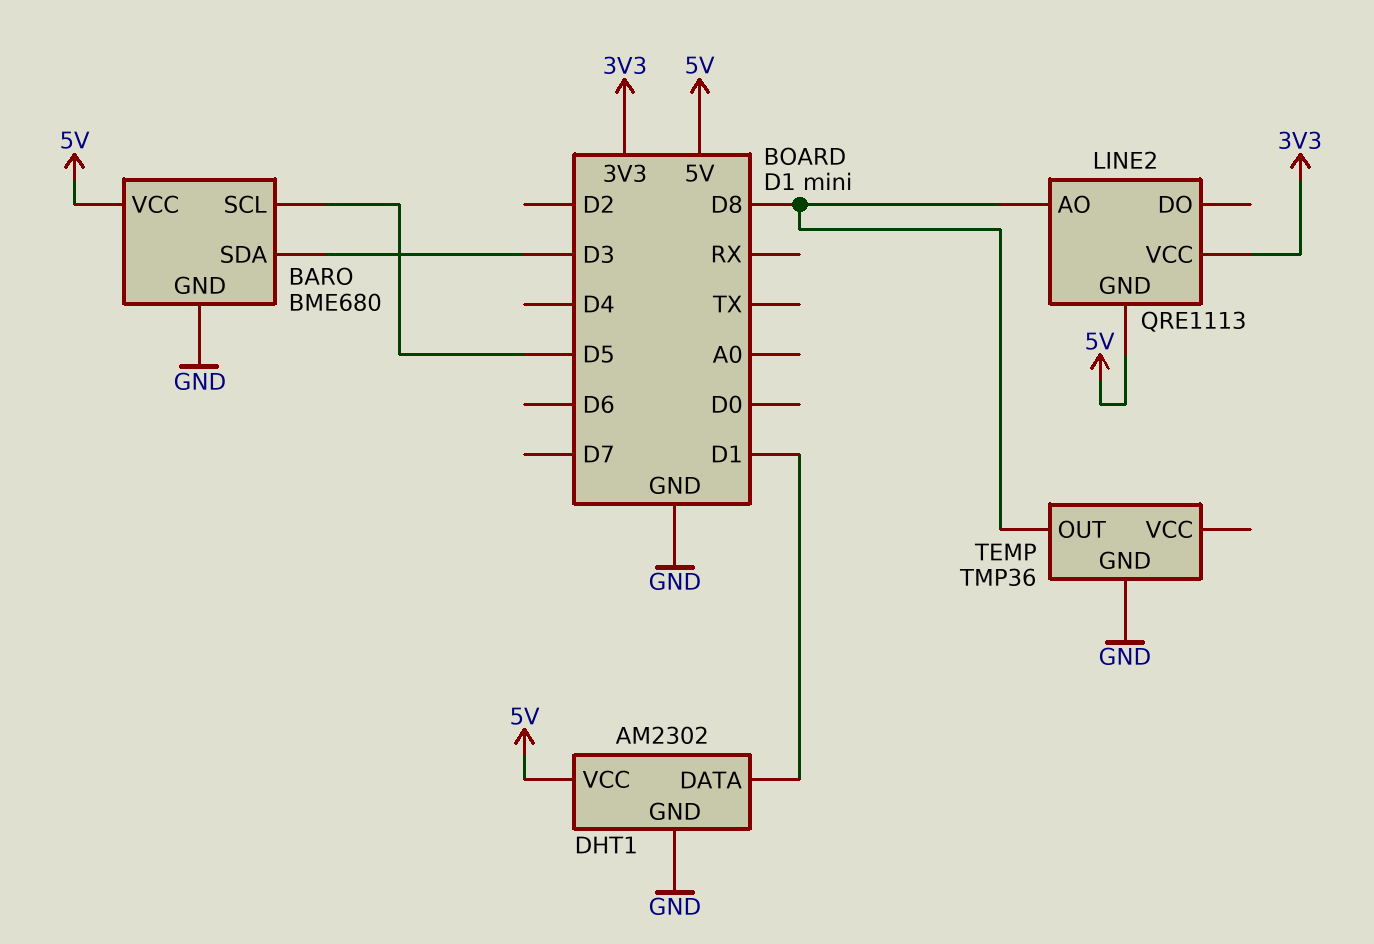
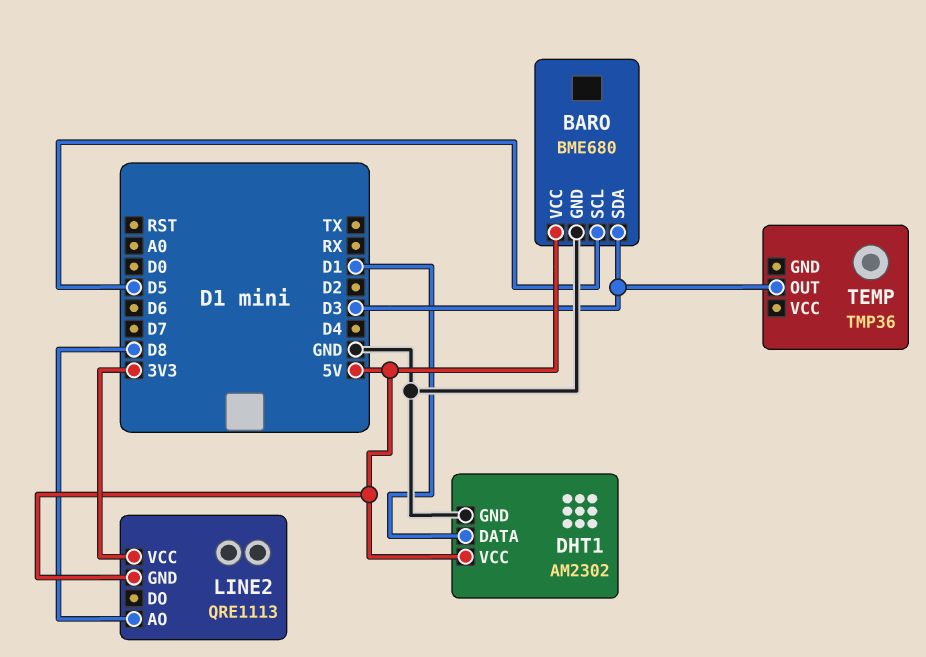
TEMP pin GND: GND -> none
TEMP pin OUT: D8 -> D3

